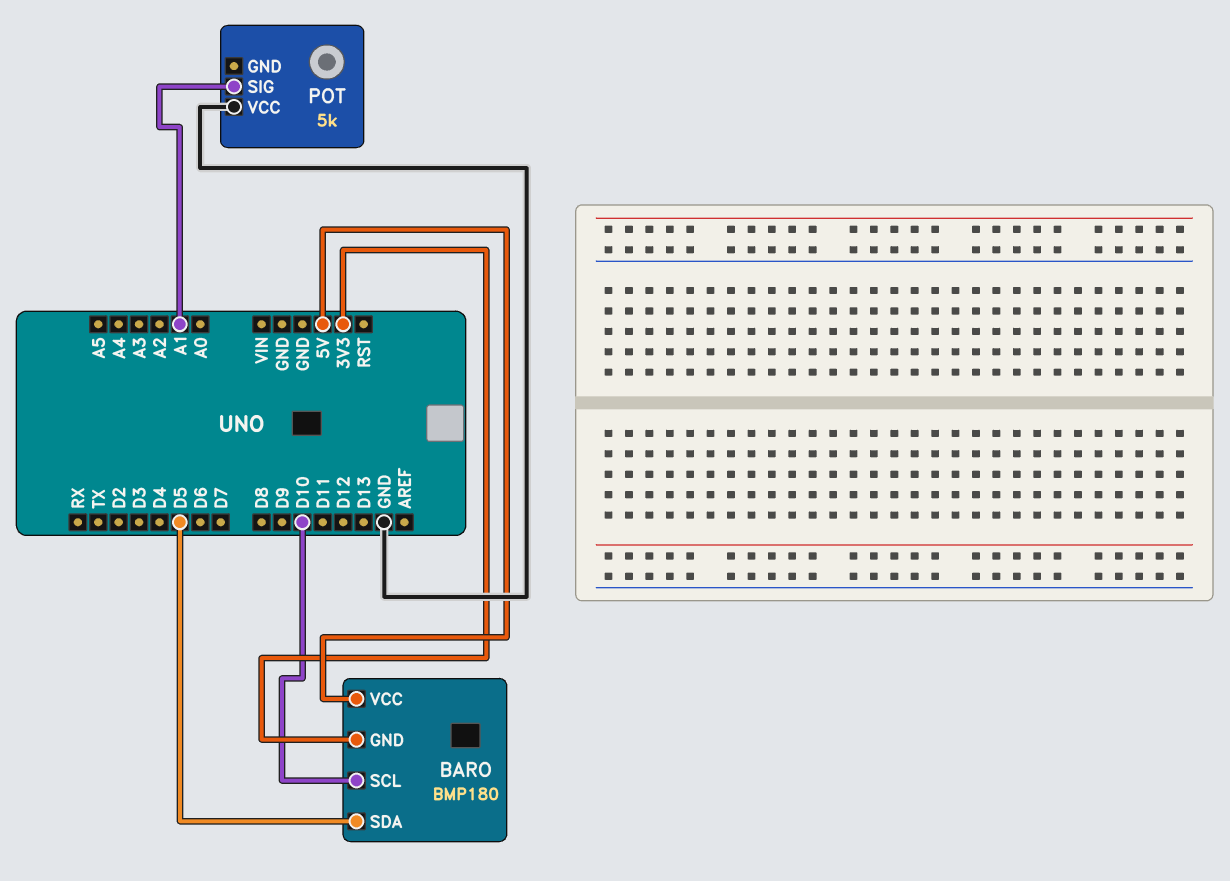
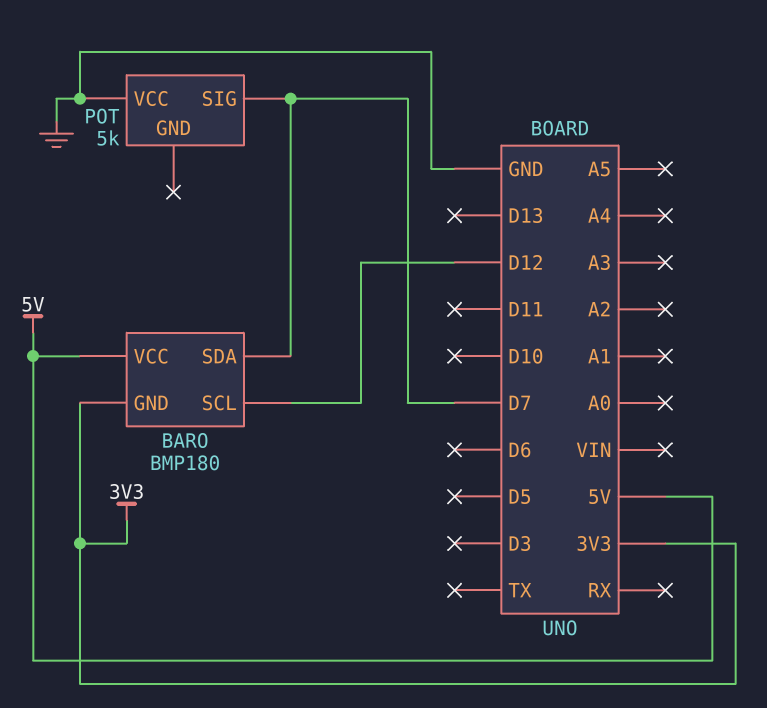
BARO pin SCL: D10 -> D12
BARO pin SDA: D5 -> D7
POT pin SIG: A1 -> D7

